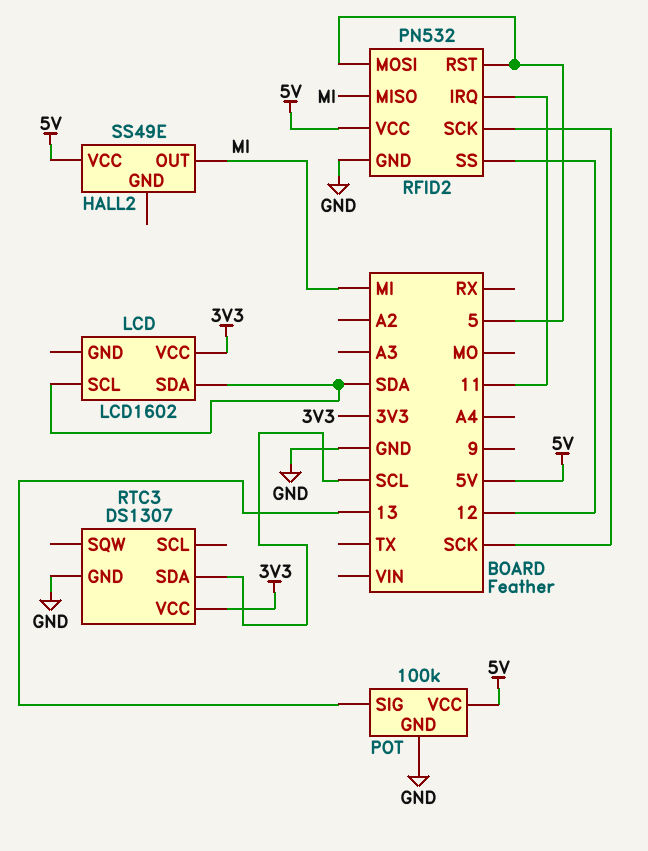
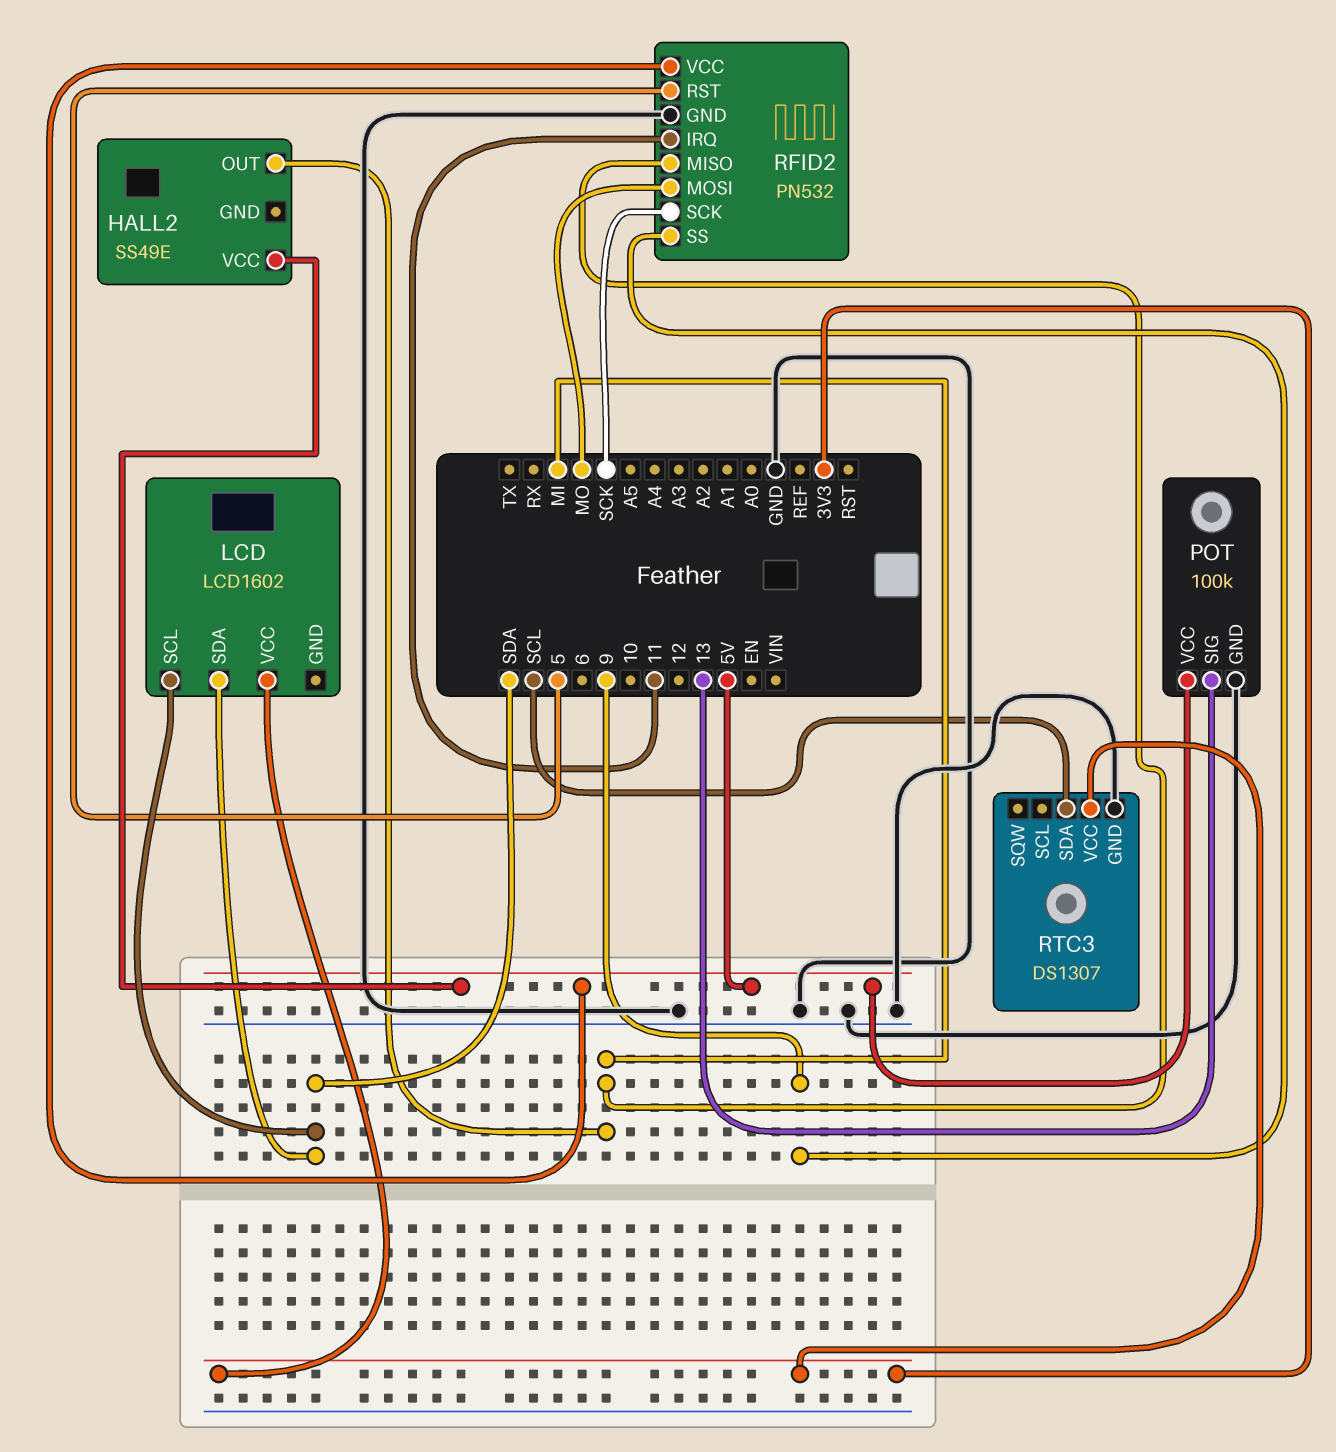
RFID2 pin MOSI: 5 -> MO
RFID2 pin SS: 12 -> 9

